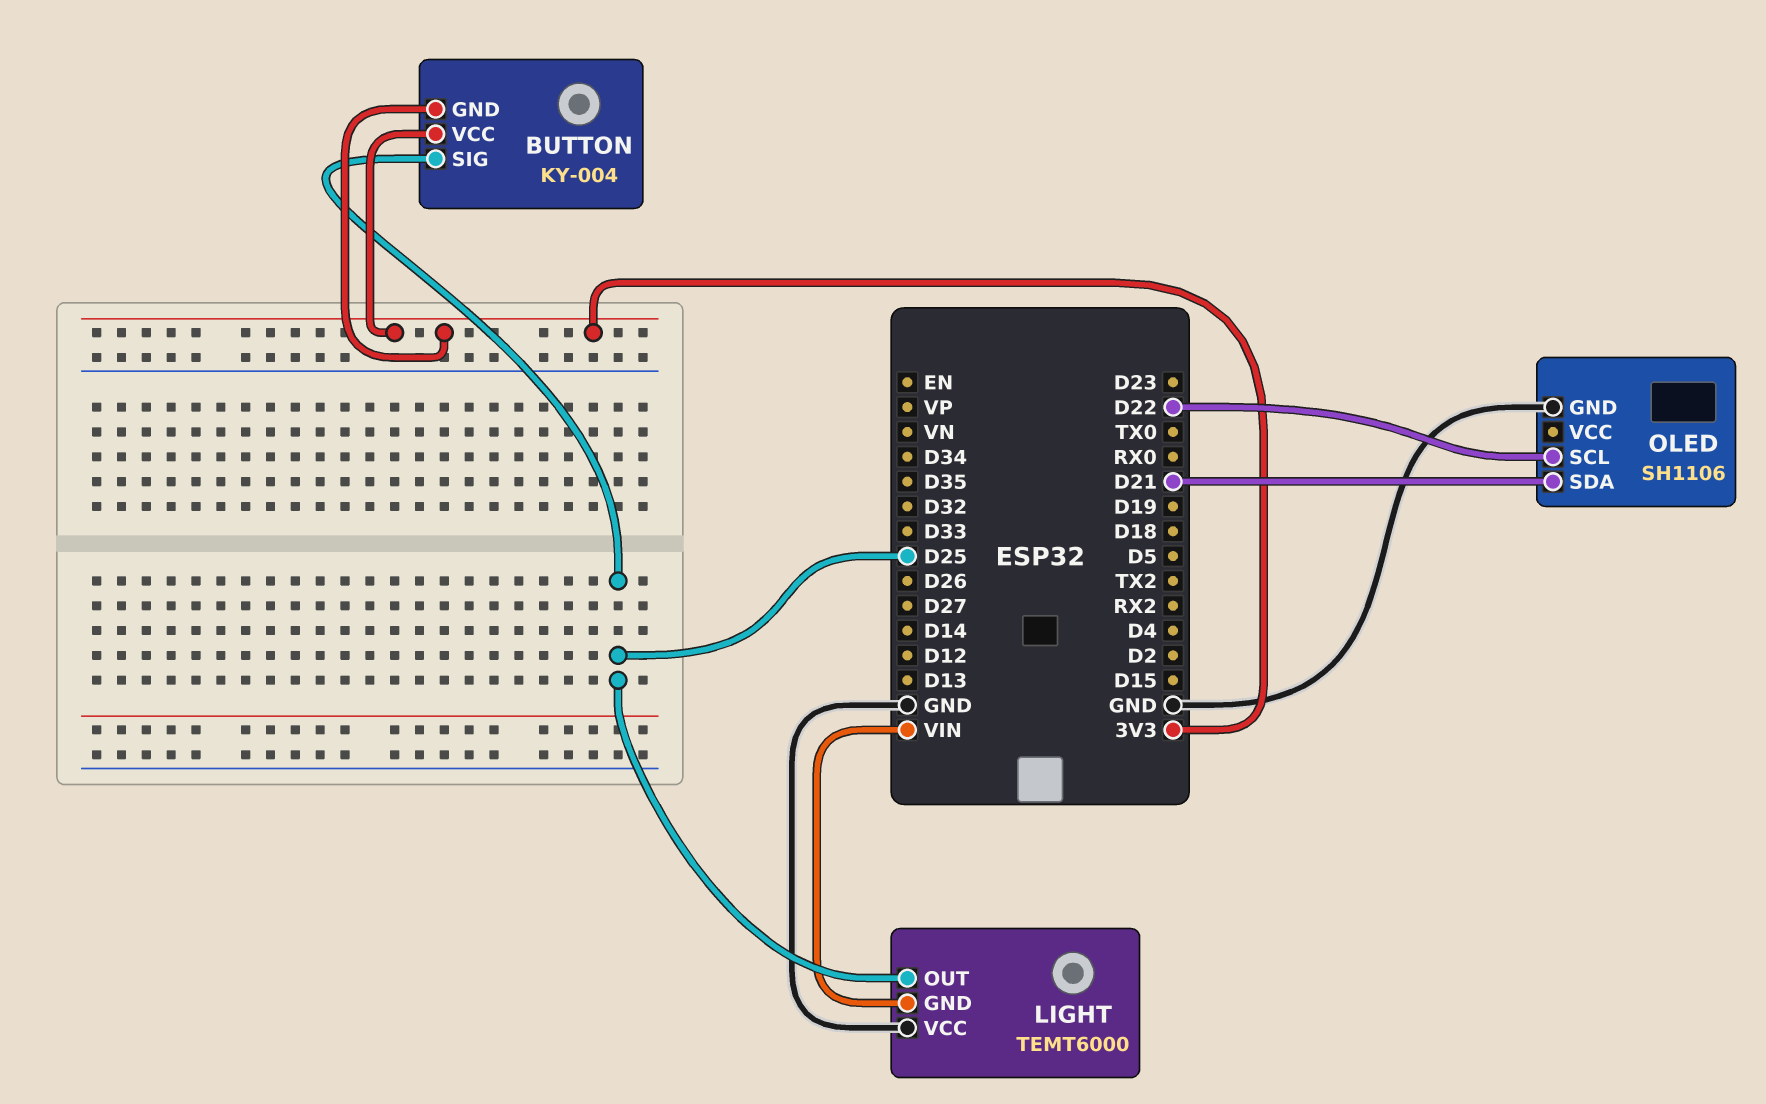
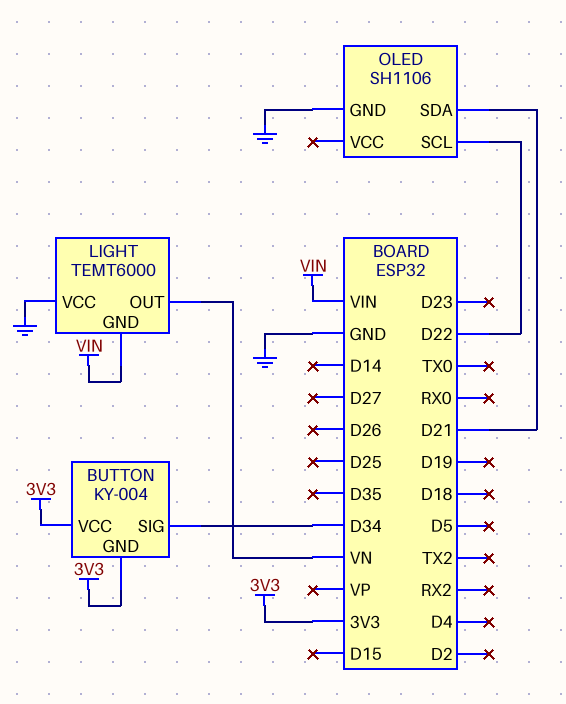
BUTTON pin SIG: D25 -> D34
LIGHT pin OUT: D25 -> VN

